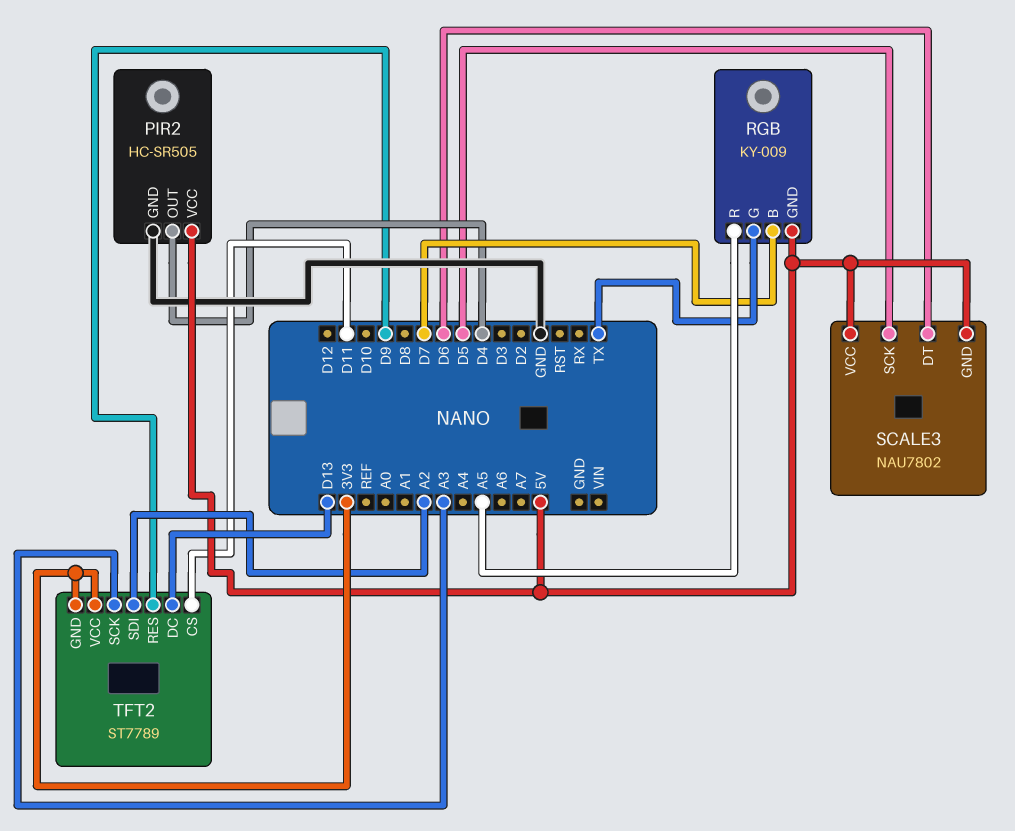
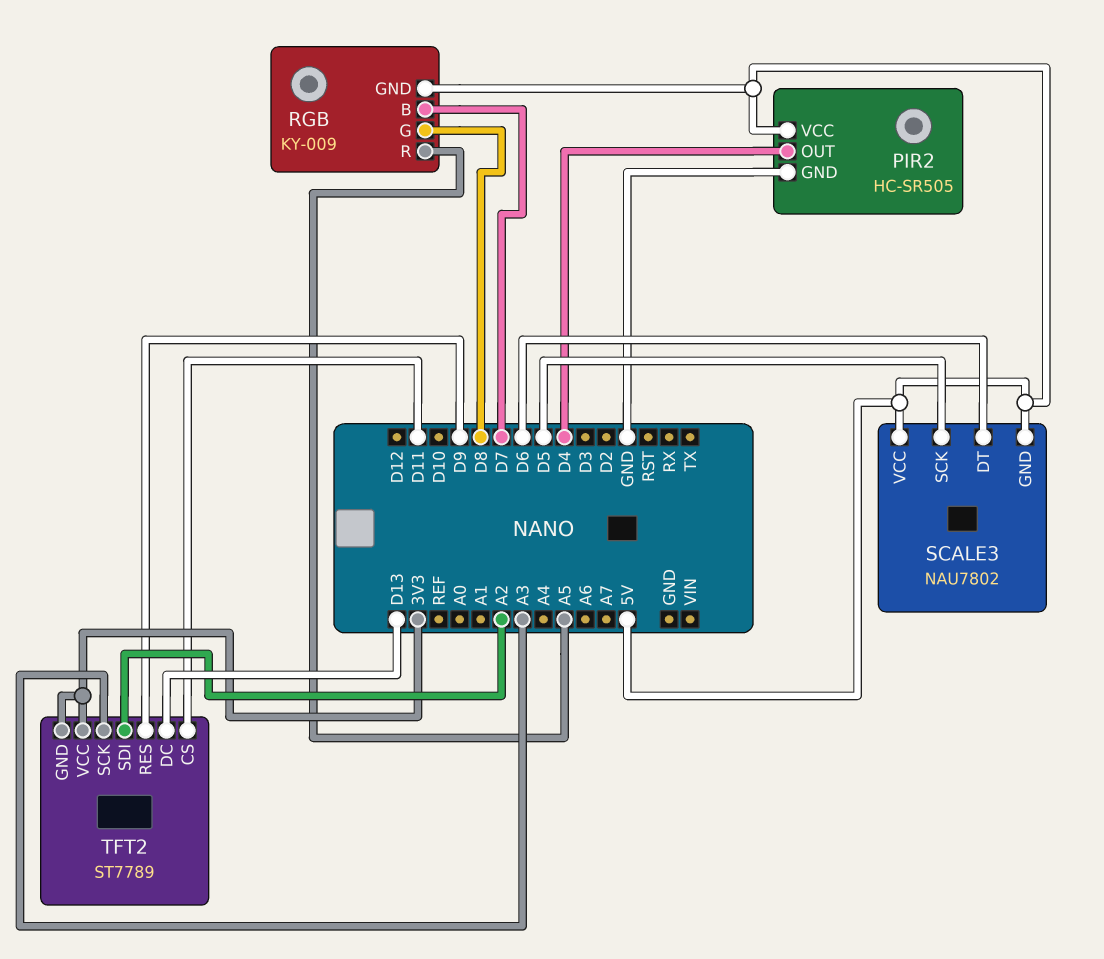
RGB pin G: TX -> D8

